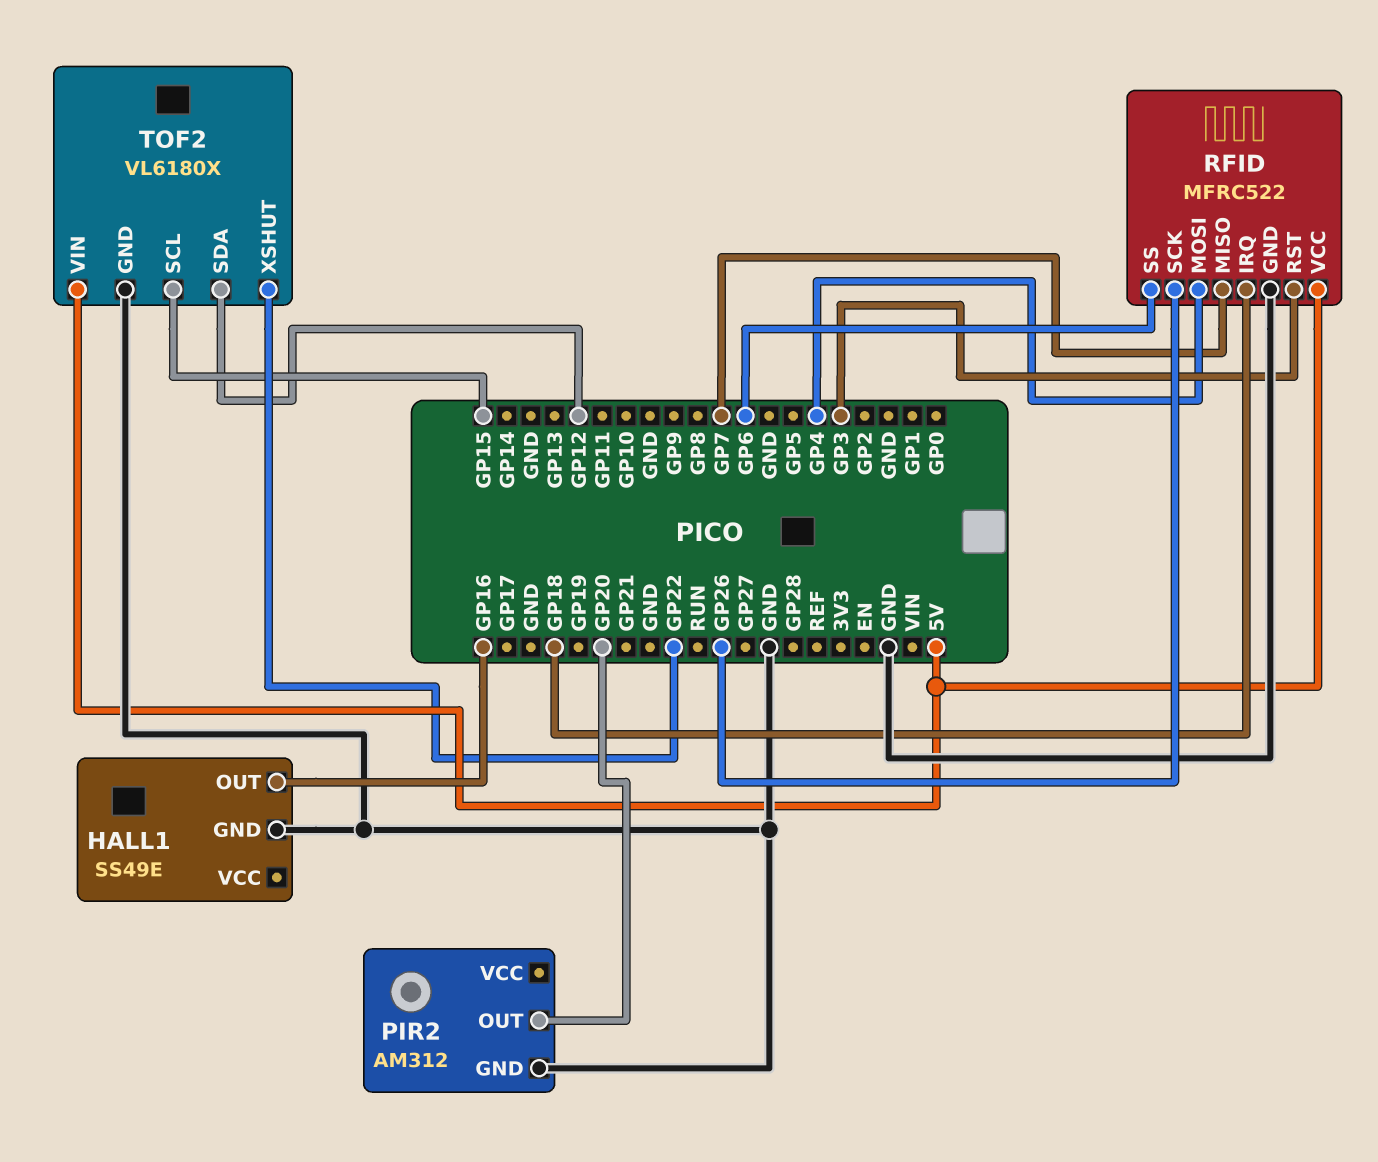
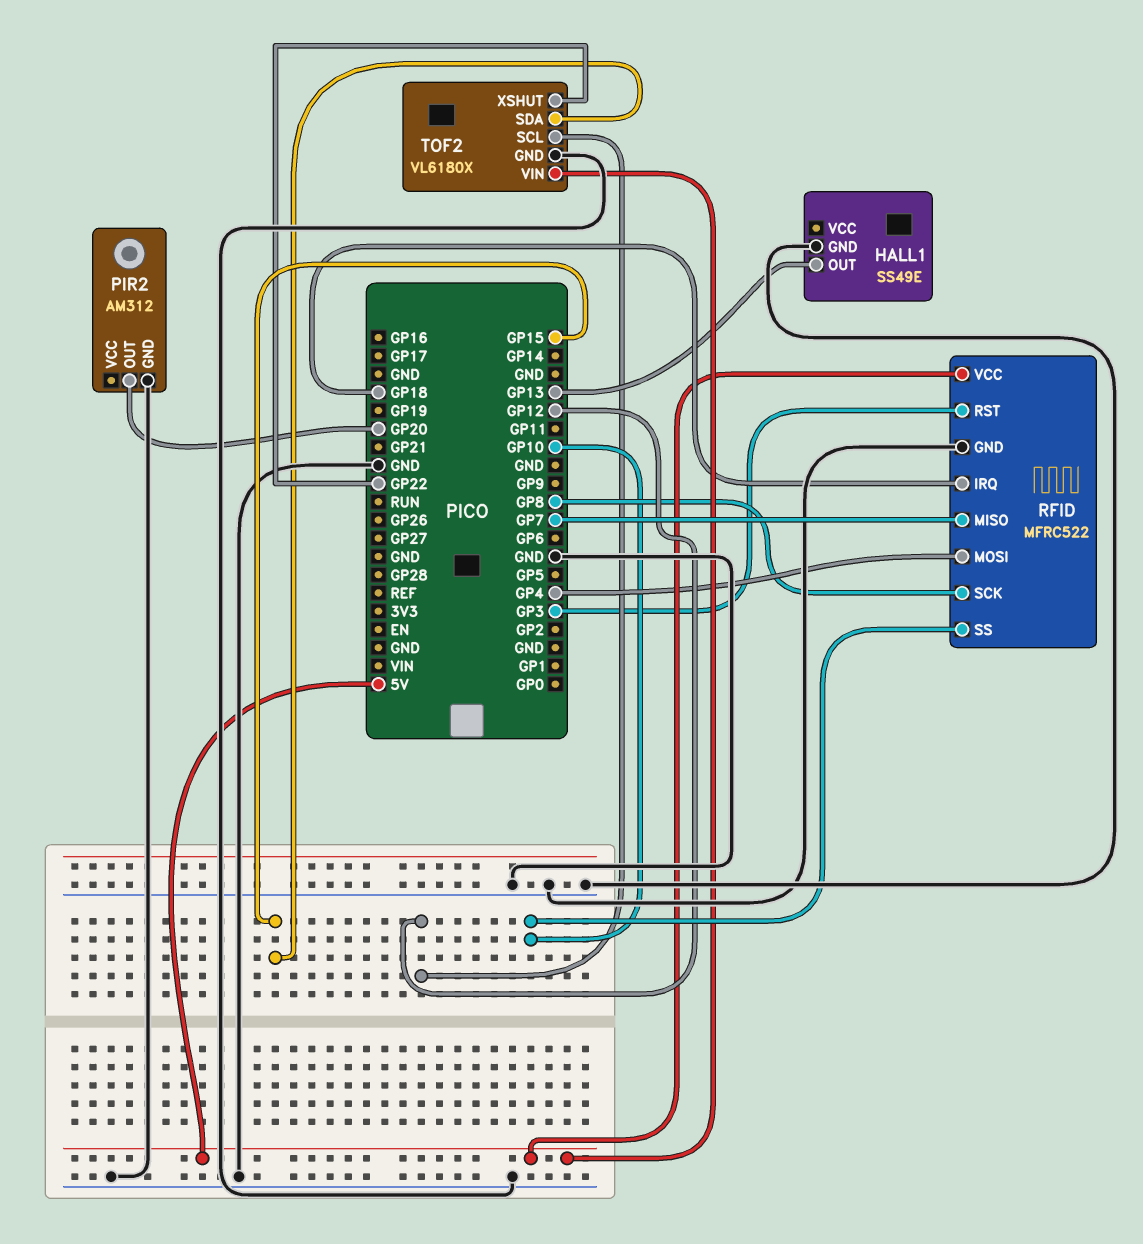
HALL1 pin OUT: GP16 -> GP13
RFID pin SCK: GP26 -> GP8
RFID pin SS: GP6 -> GP10
TOF2 pin SCL: GP15 -> GP12
TOF2 pin SDA: GP12 -> GP15

